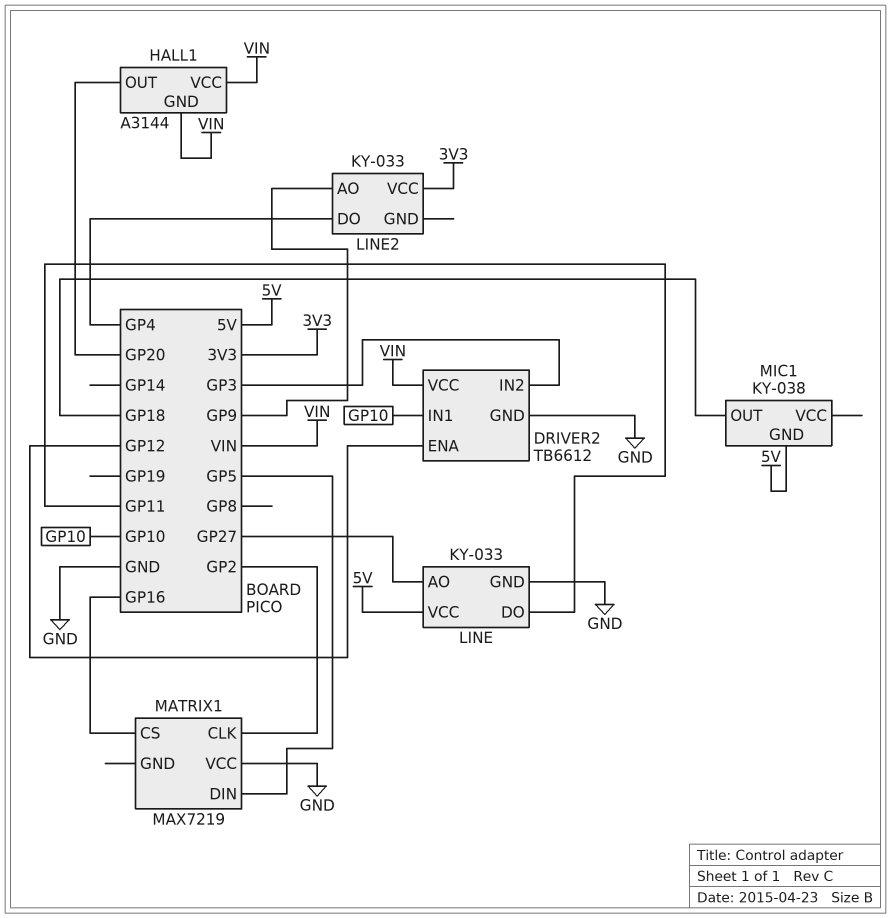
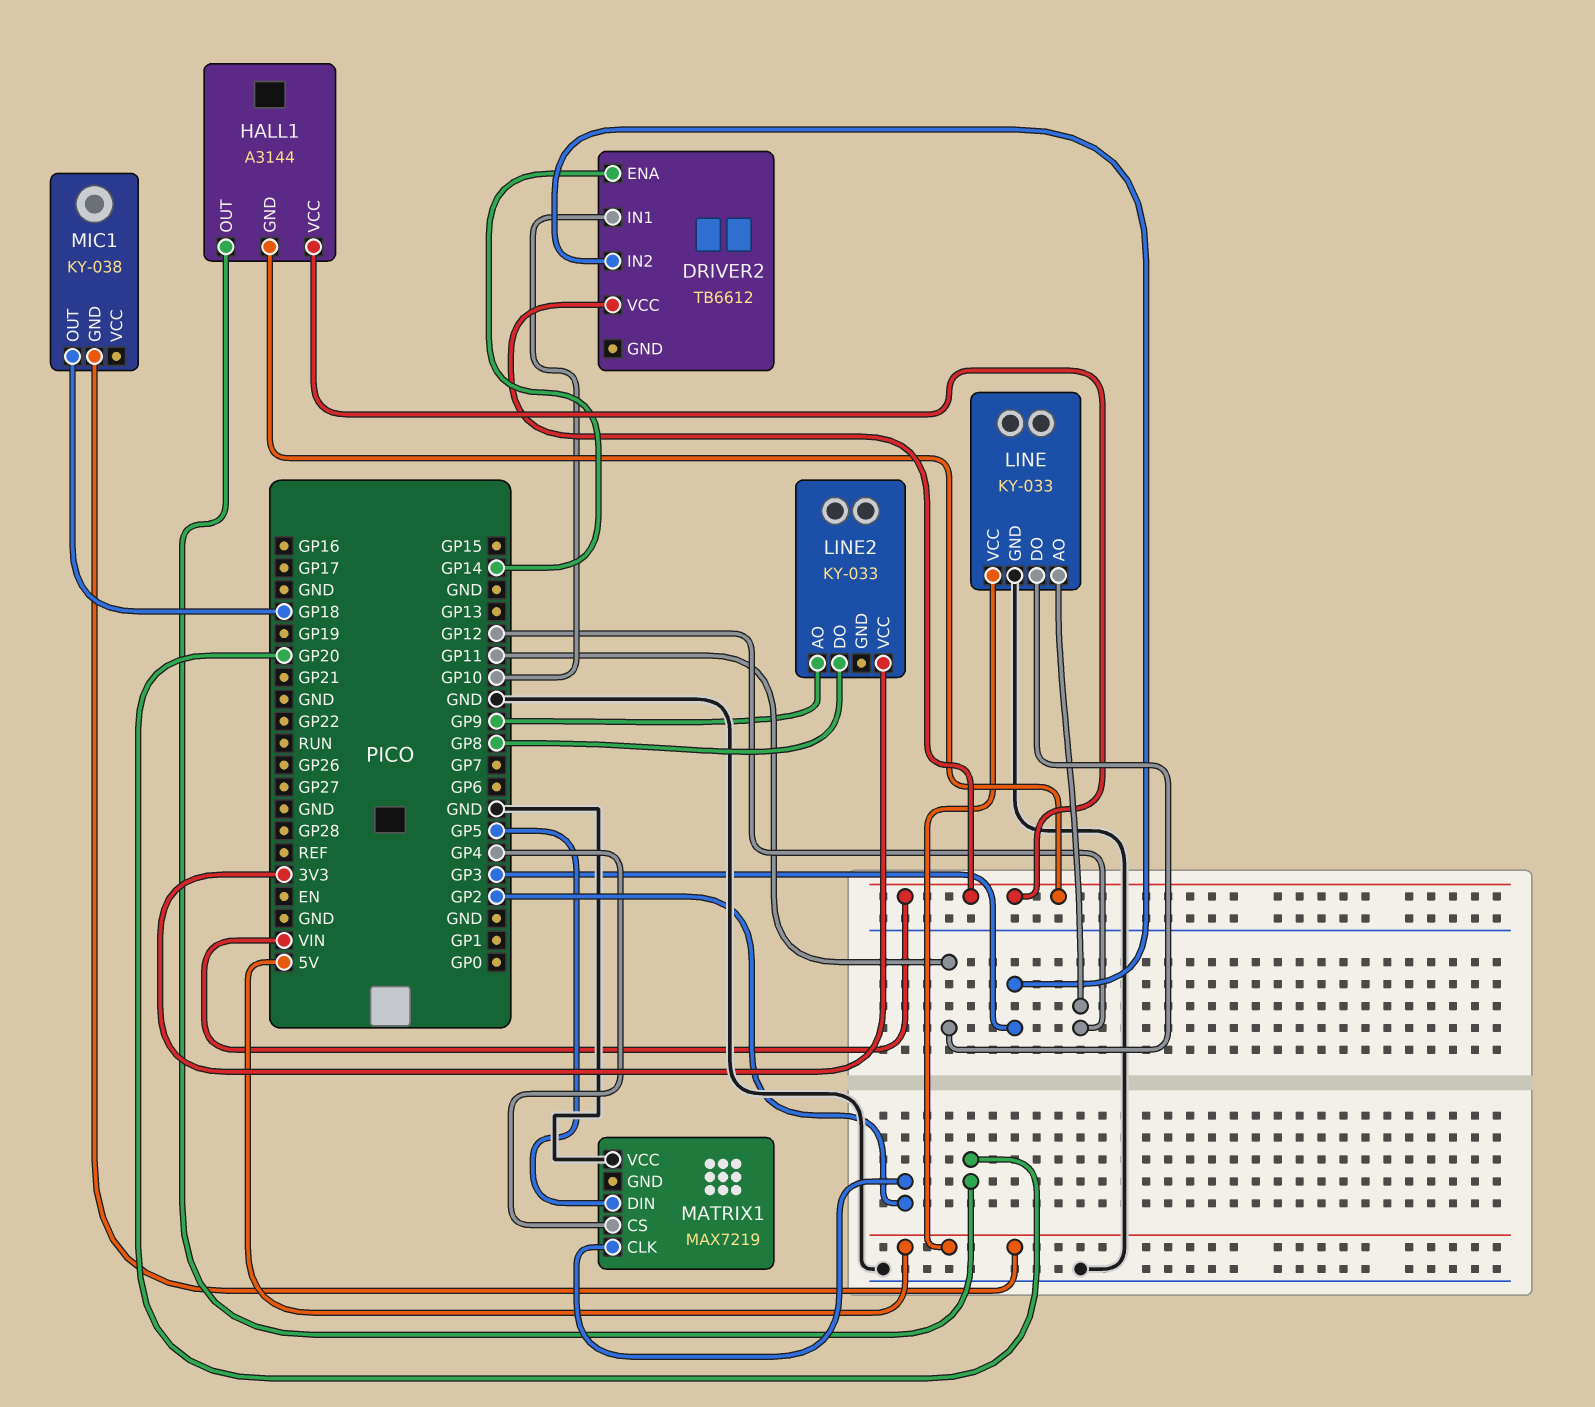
DRIVER2 pin ENA: GP12 -> GP14
DRIVER2 pin GND: GND -> none
LINE pin AO: GP27 -> GP12
LINE2 pin DO: GP4 -> GP8
MATRIX1 pin CS: GP16 -> GP4

